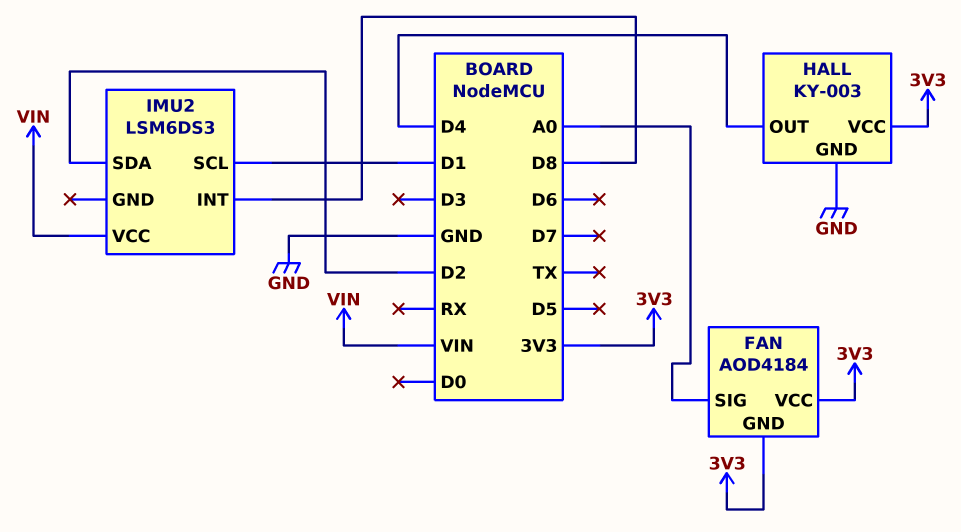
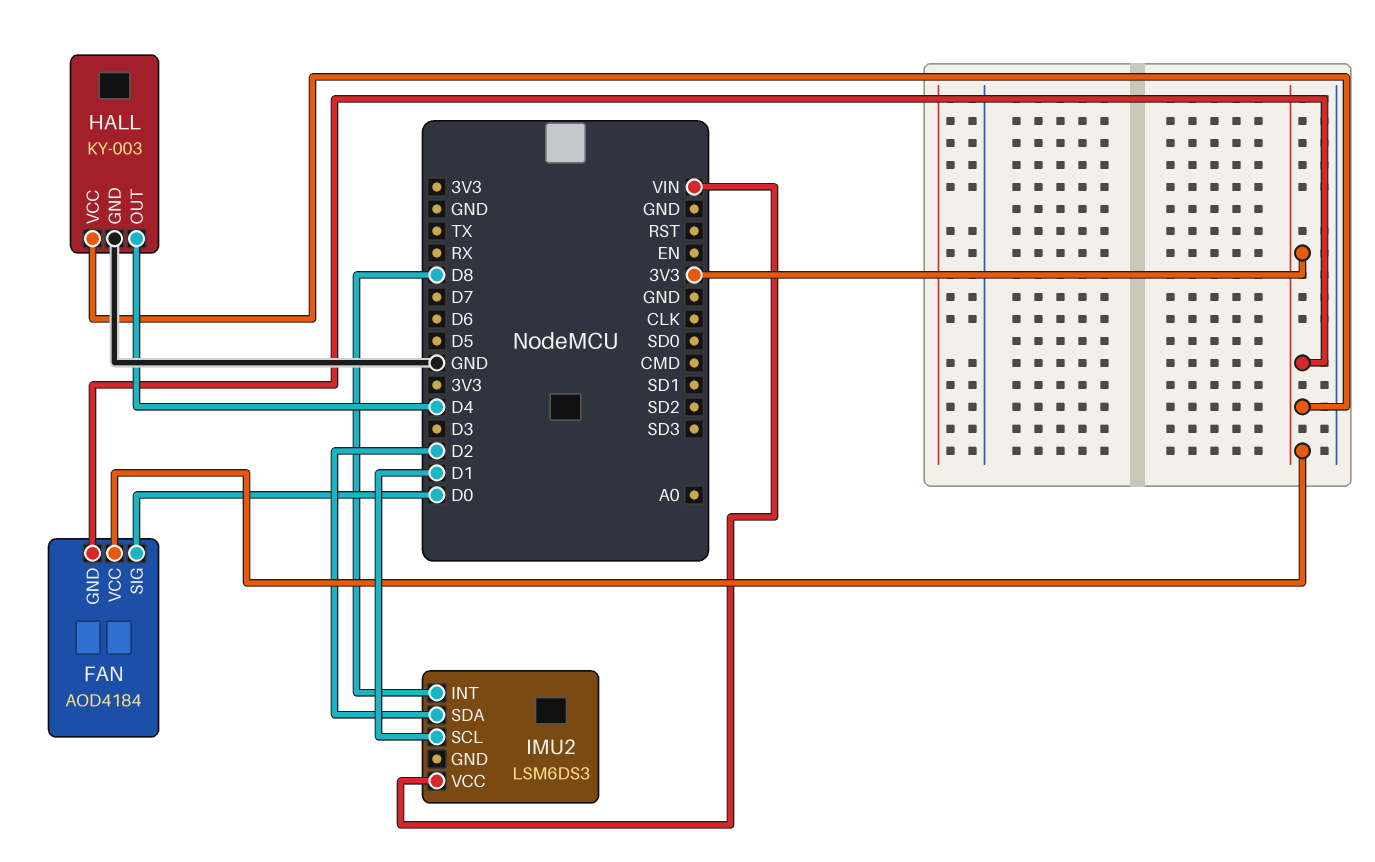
FAN pin SIG: A0 -> D0

